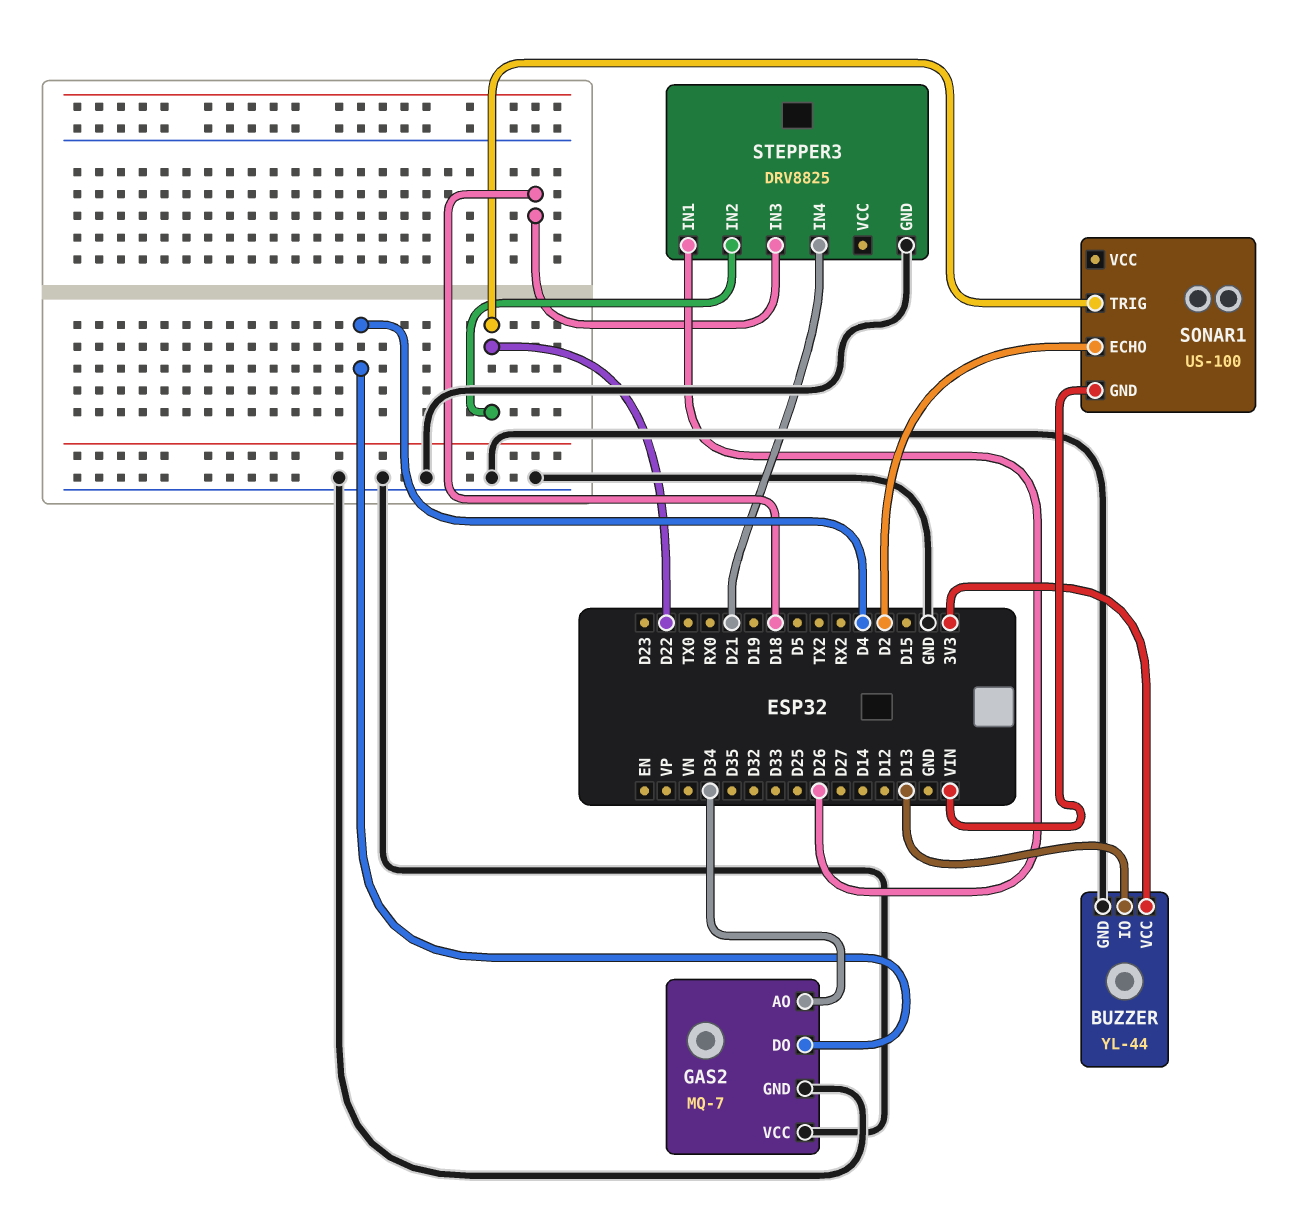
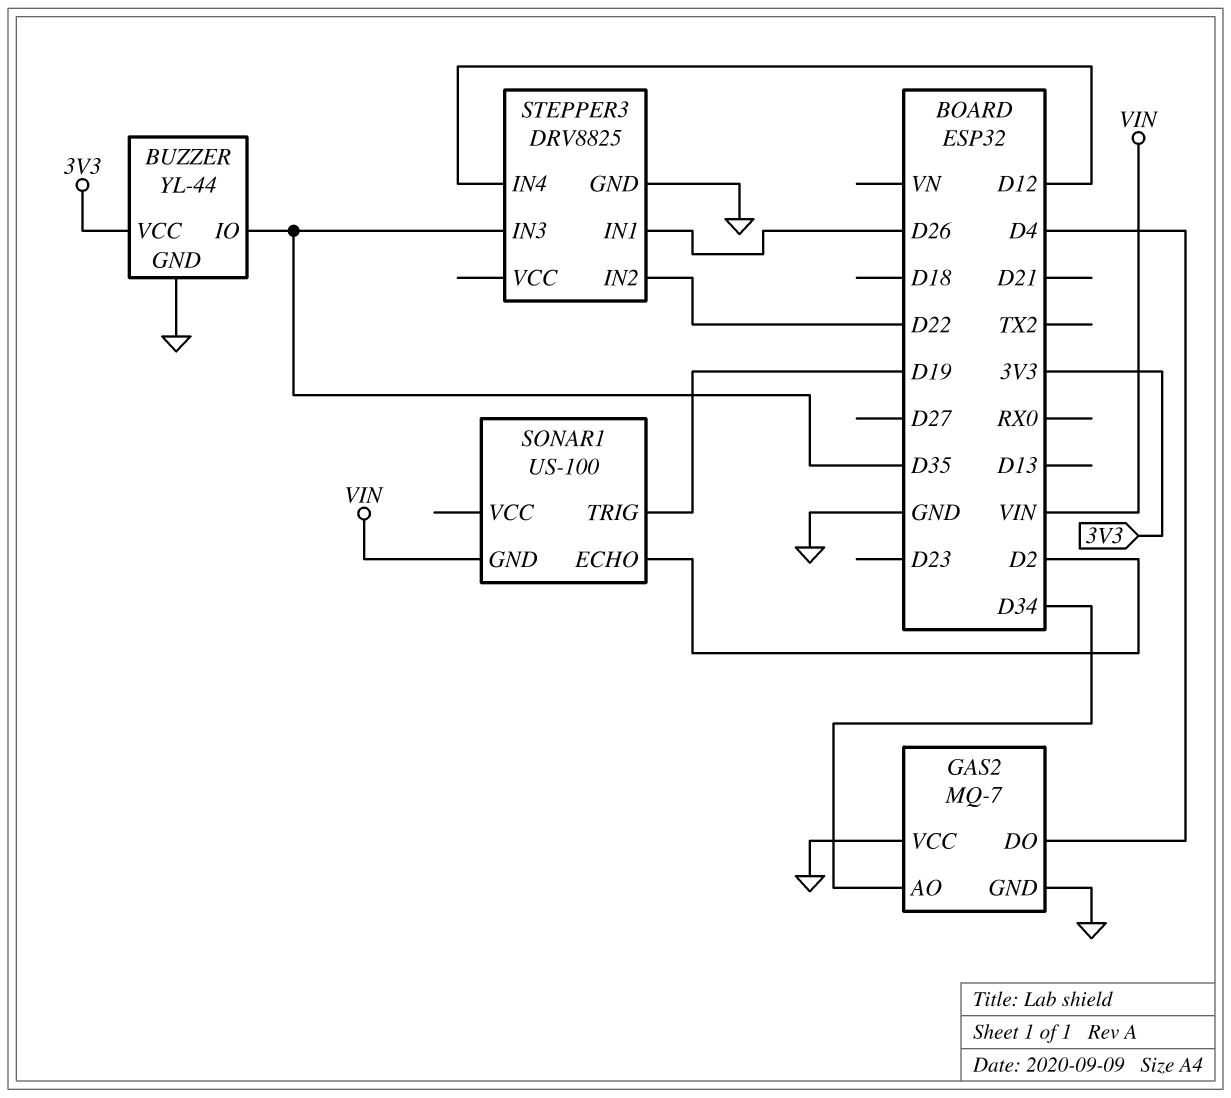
BUZZER pin IO: D13 -> D35
SONAR1 pin TRIG: D22 -> D19
STEPPER3 pin IN3: D18 -> D35
STEPPER3 pin IN4: D21 -> D12

